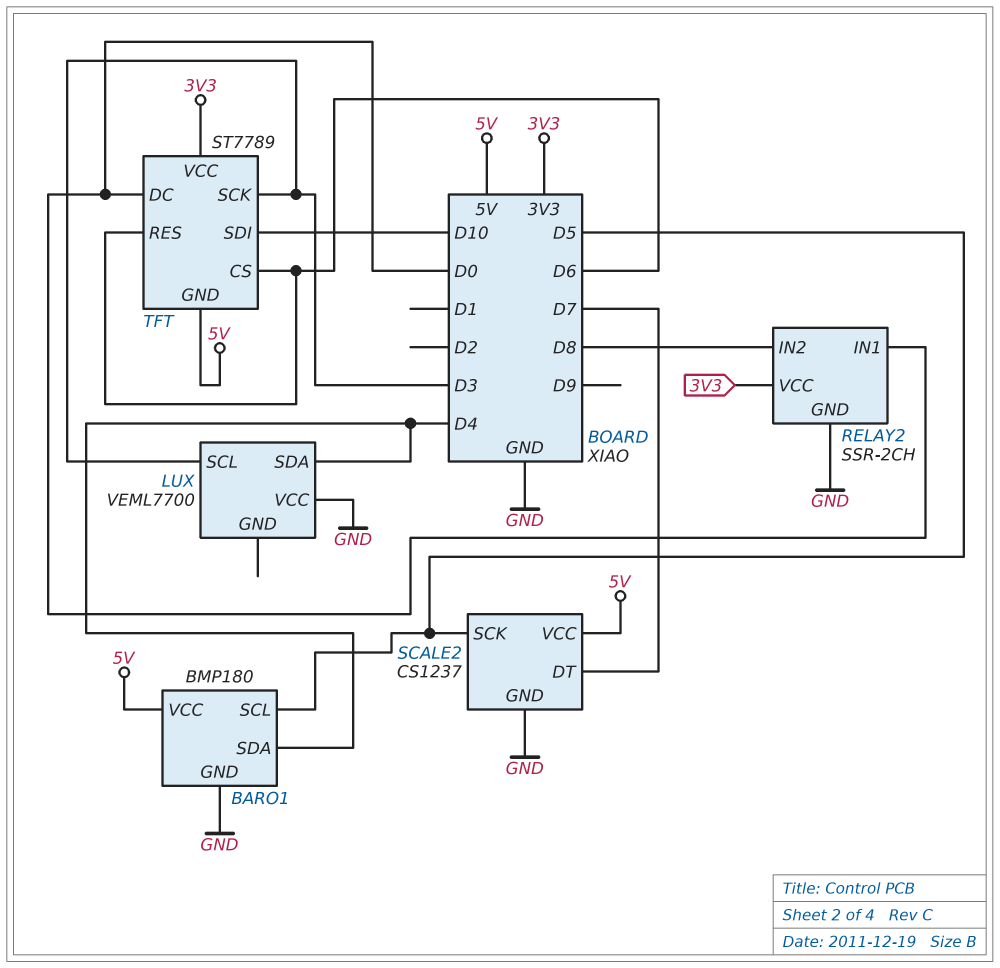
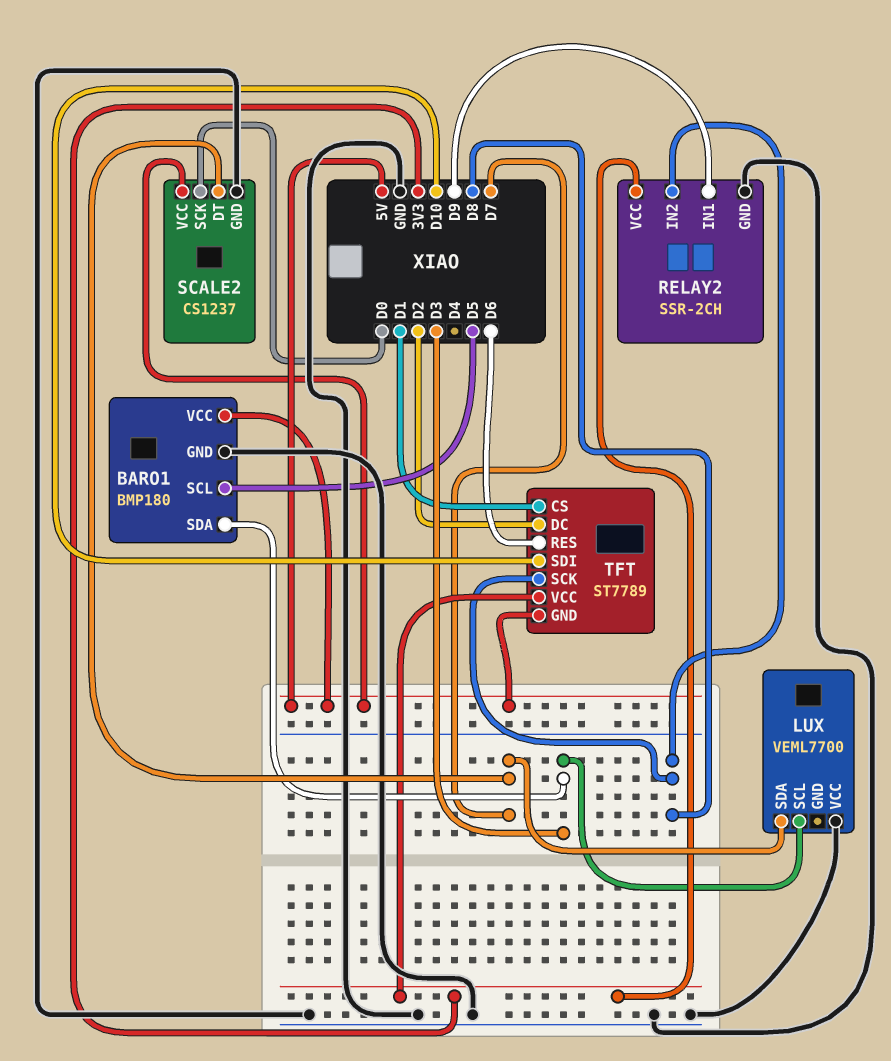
BARO1 pin SDA: D4 -> D3
LUX pin SDA: D4 -> D7
RELAY2 pin IN1: D0 -> D9
SCALE2 pin SCK: D5 -> D0
TFT pin CS: D6 -> D1
TFT pin DC: D0 -> D2
TFT pin SCK: D3 -> D8

